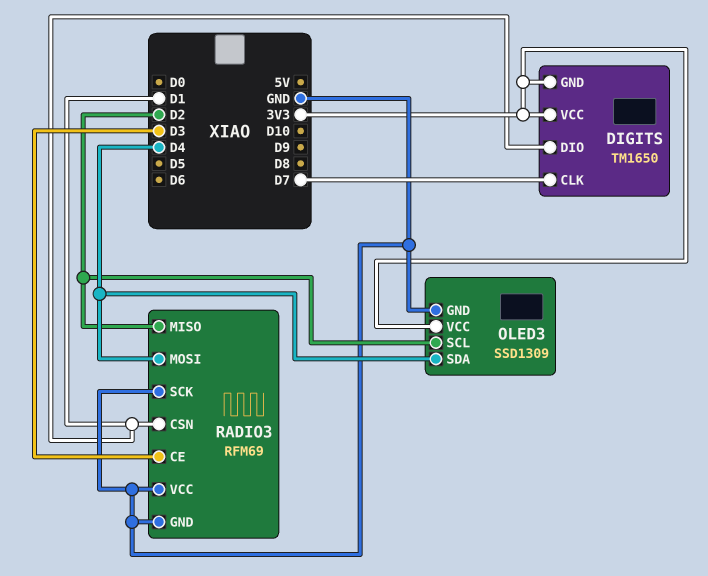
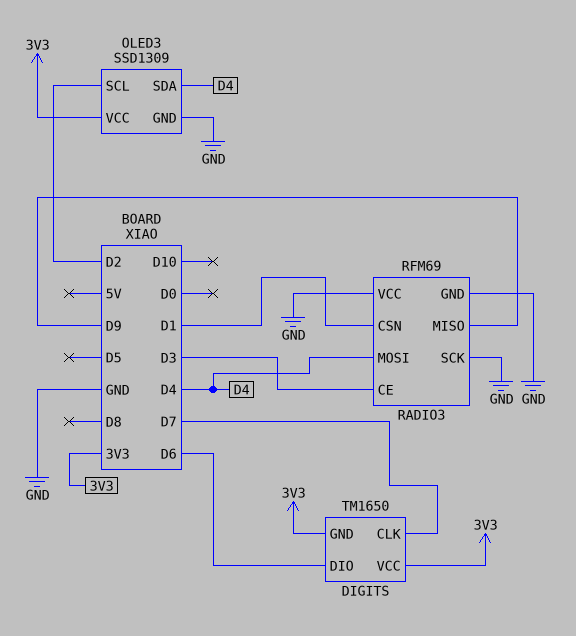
DIGITS pin DIO: D1 -> D6
RADIO3 pin MISO: D2 -> D9

